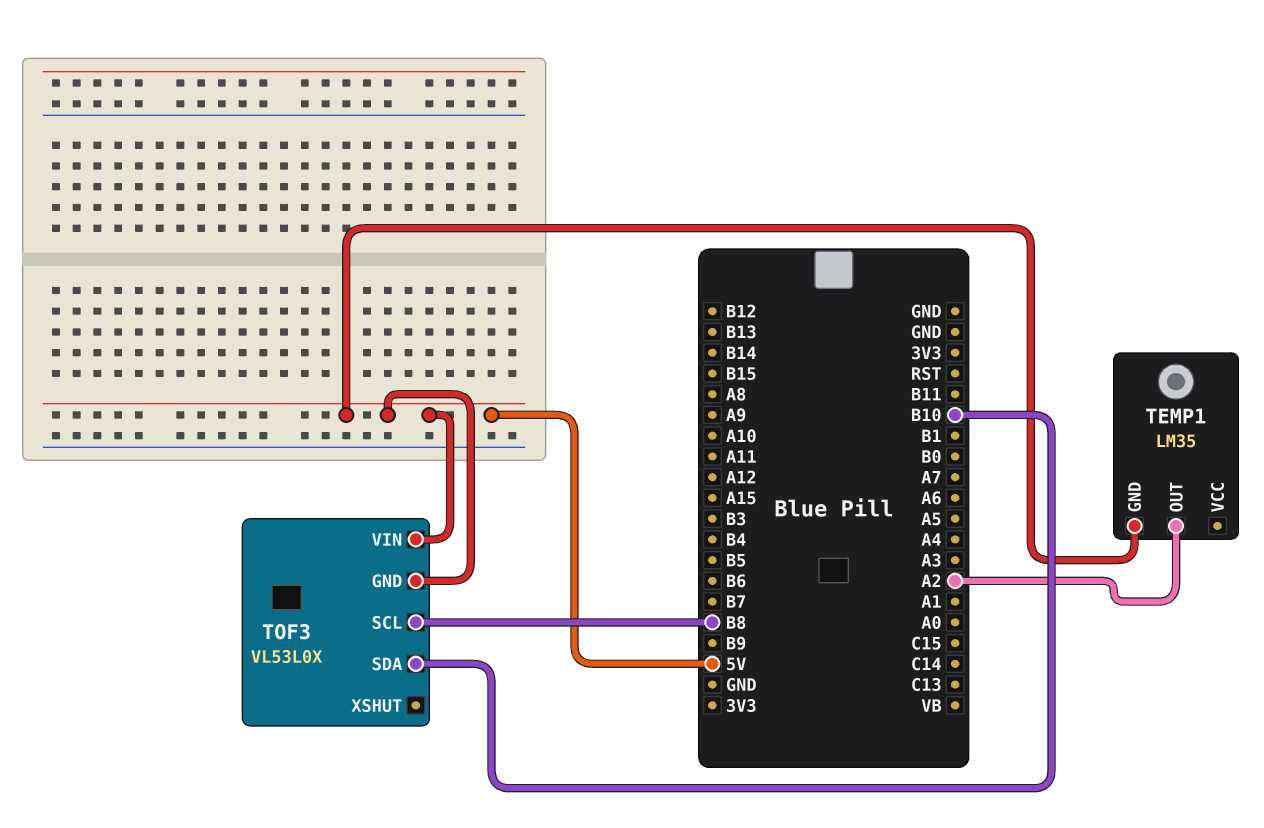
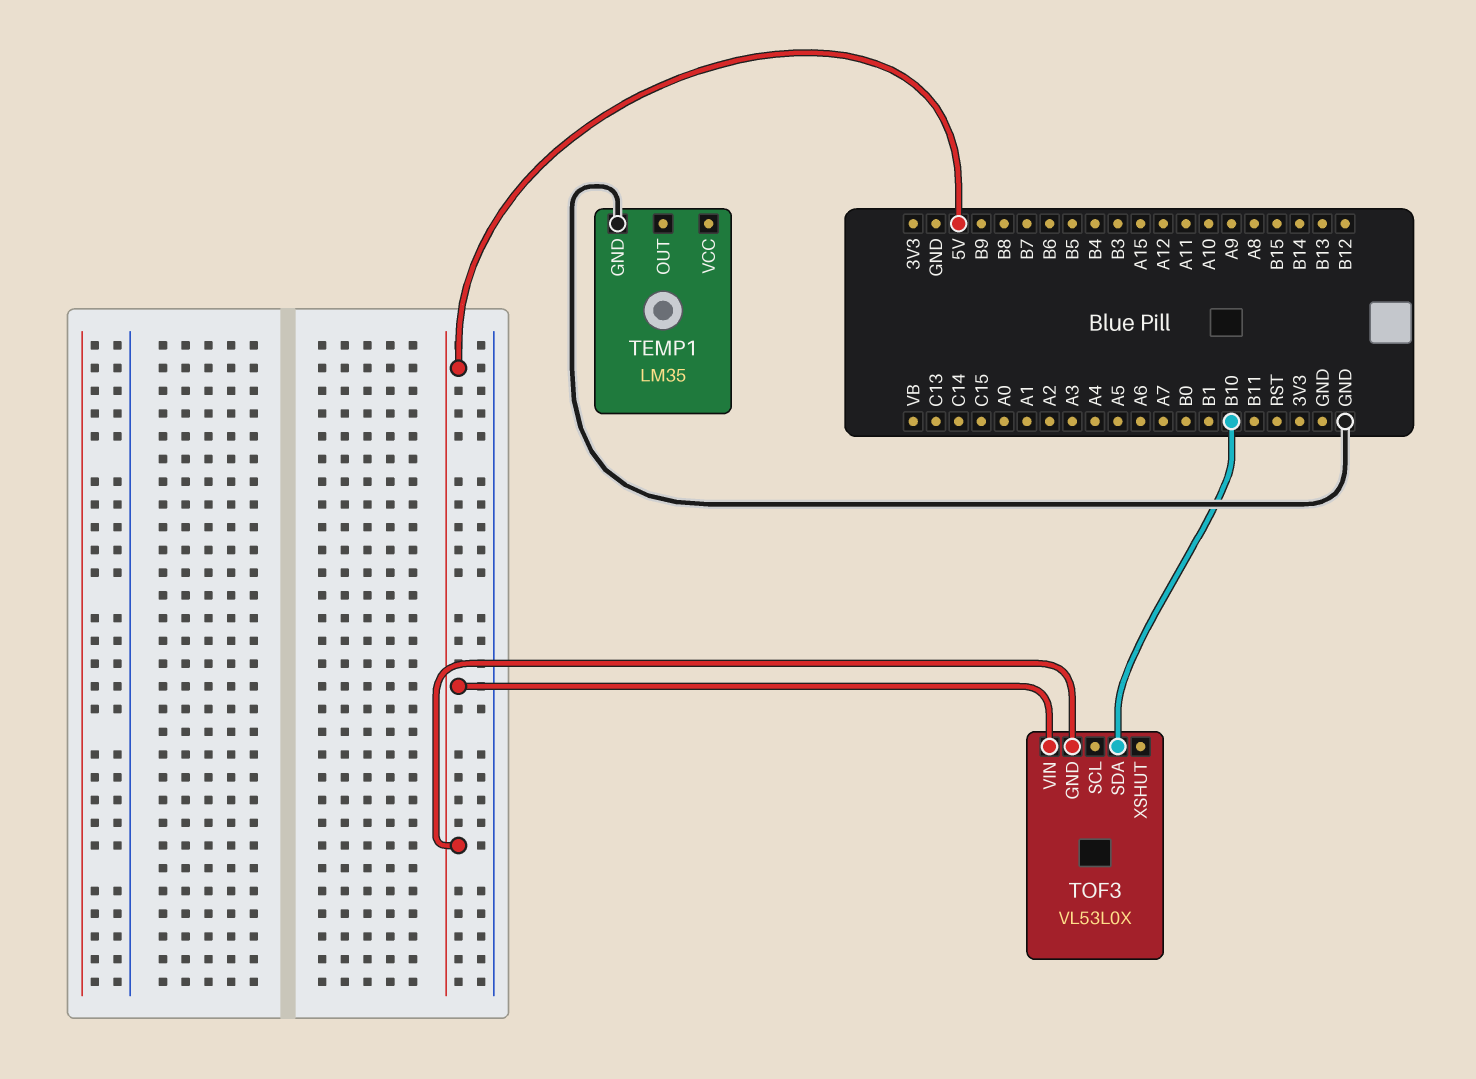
TEMP1 pin GND: 5V -> GND
TEMP1 pin OUT: A2 -> none
TOF3 pin SCL: B8 -> none

